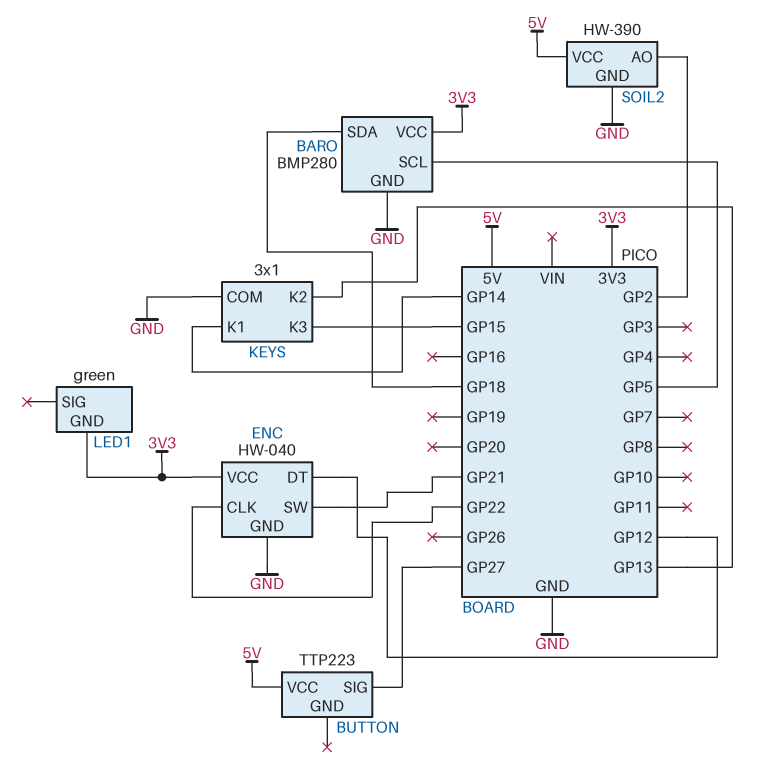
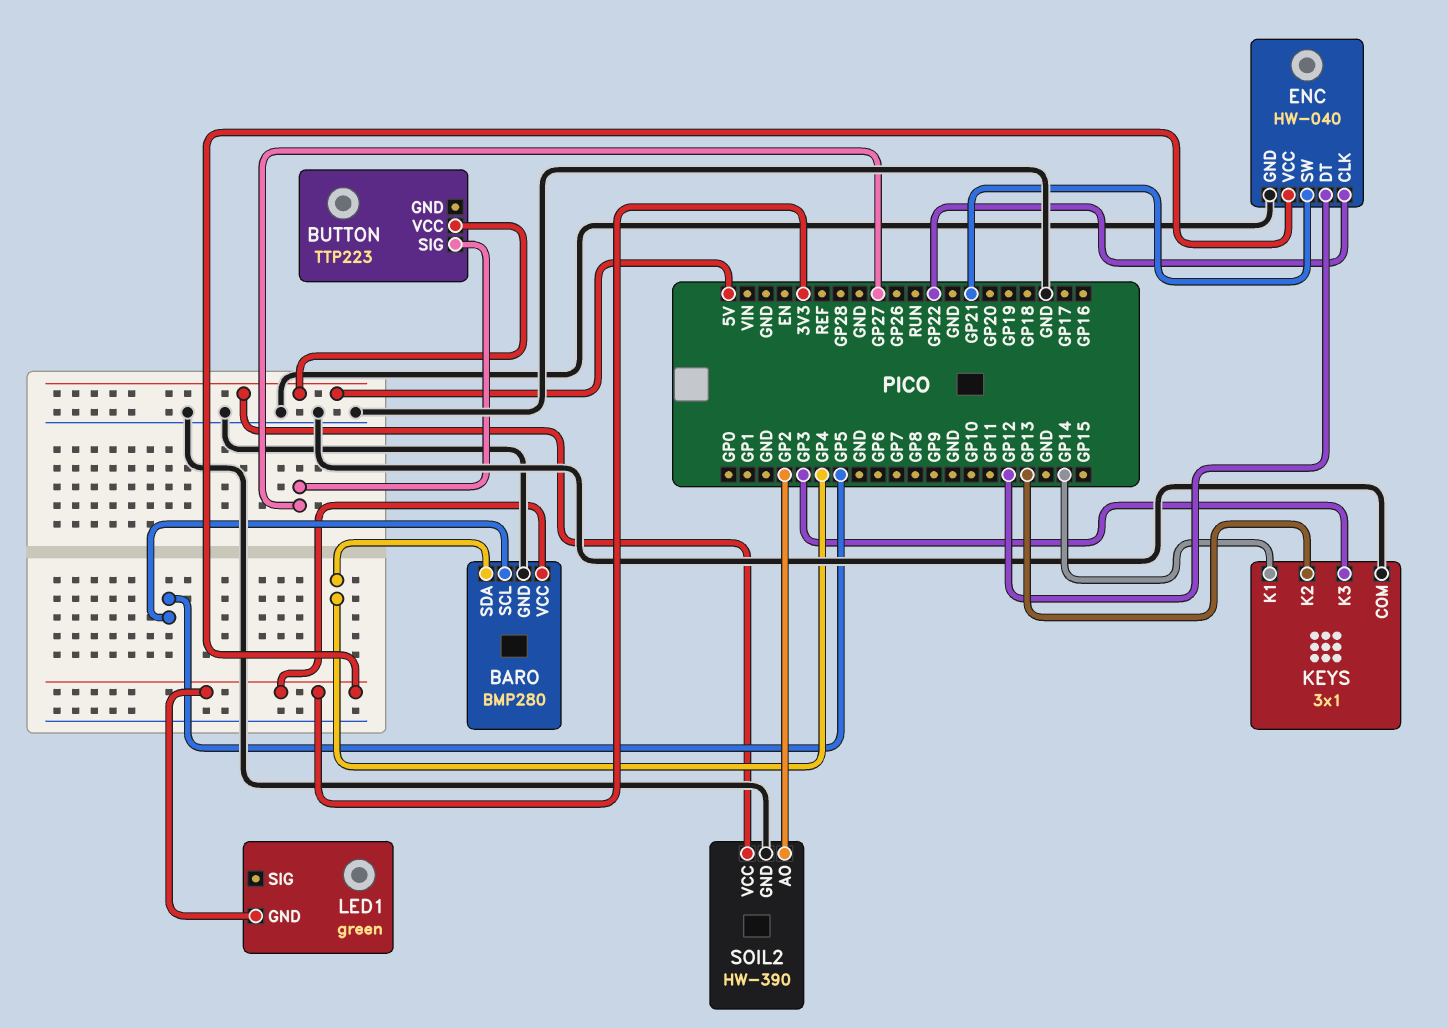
BARO pin SDA: GP18 -> GP4
KEYS pin K3: GP15 -> GP3

